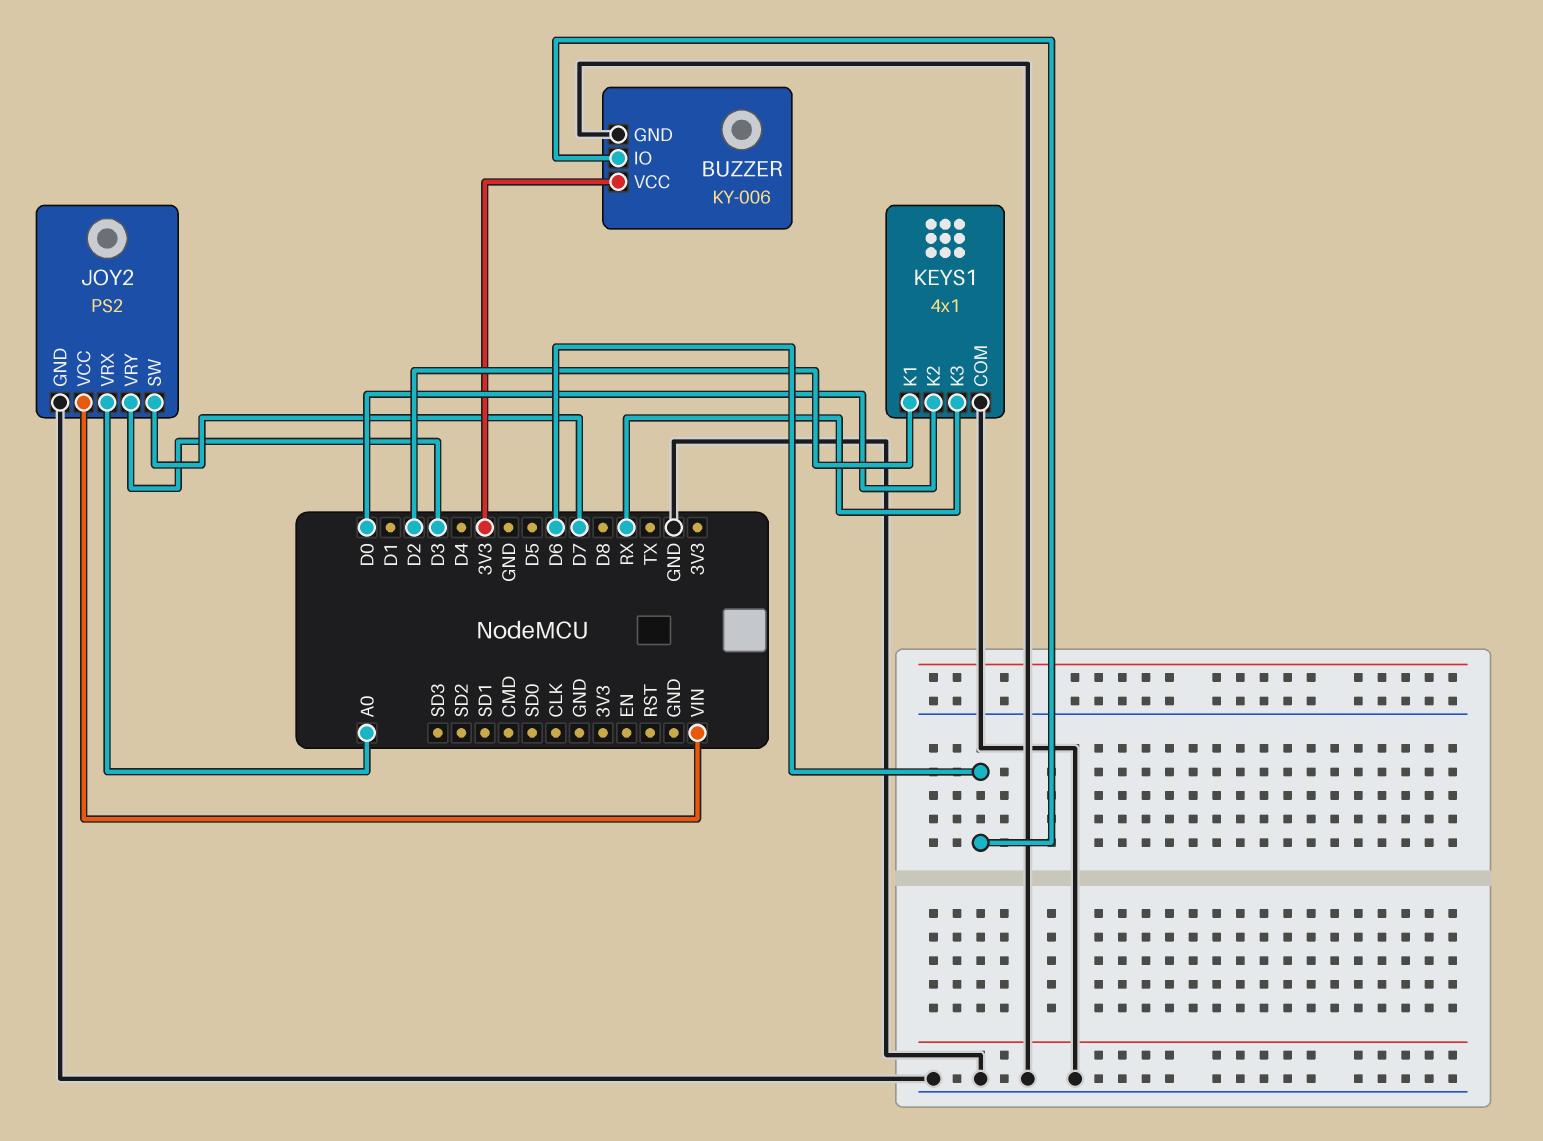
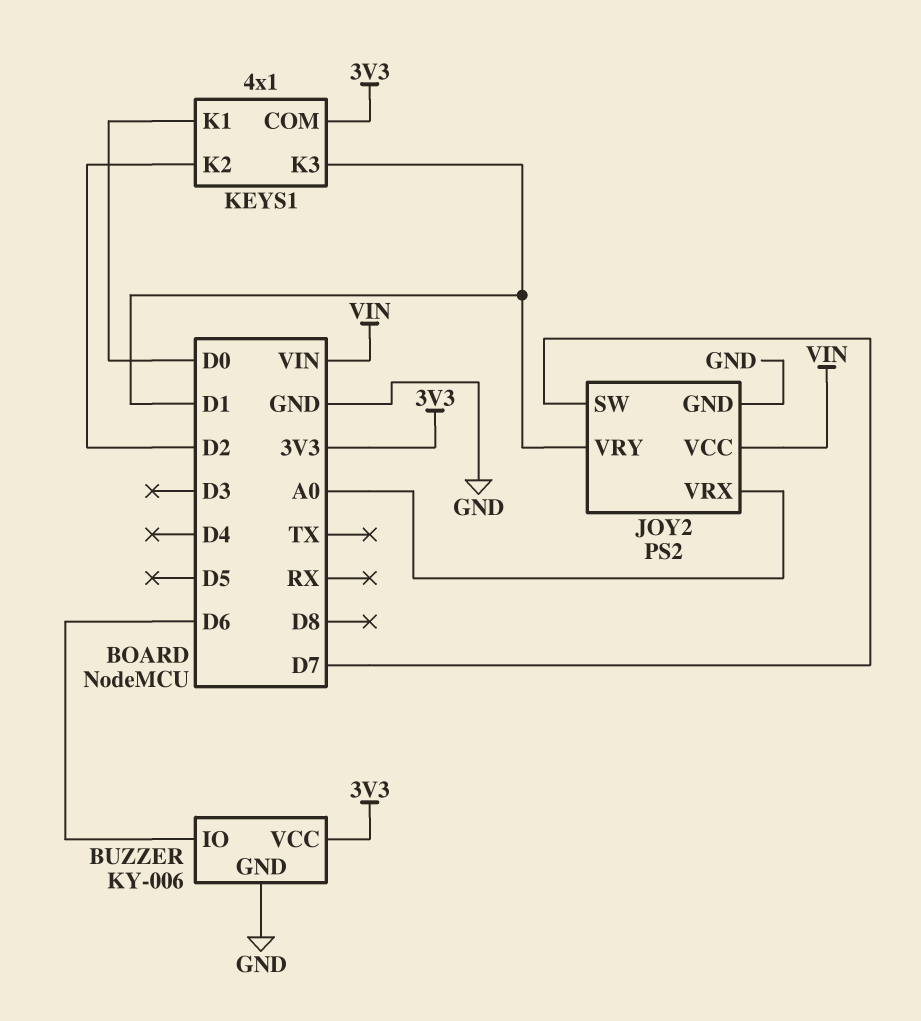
JOY2 pin VRY: D3 -> D1
KEYS1 pin COM: GND -> 3V3
KEYS1 pin K1: D2 -> D0
KEYS1 pin K2: D0 -> D2
KEYS1 pin K3: RX -> D1

